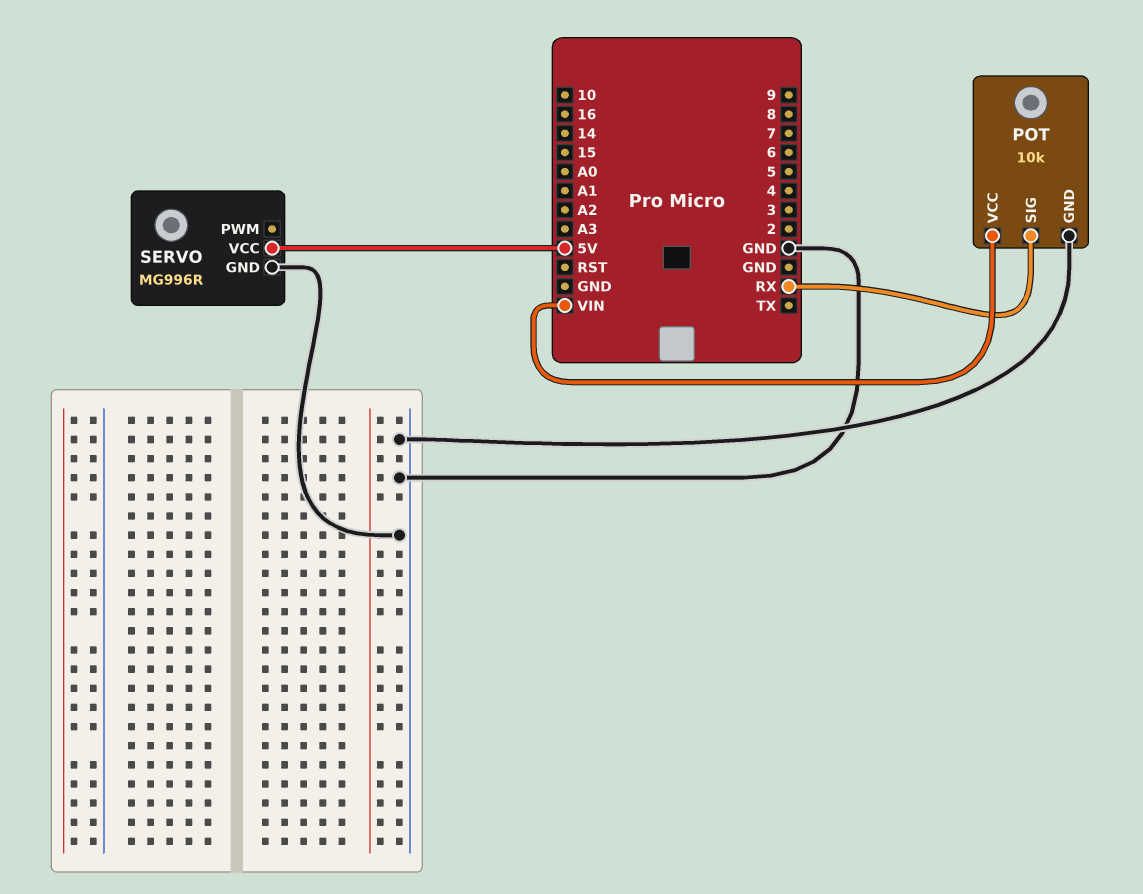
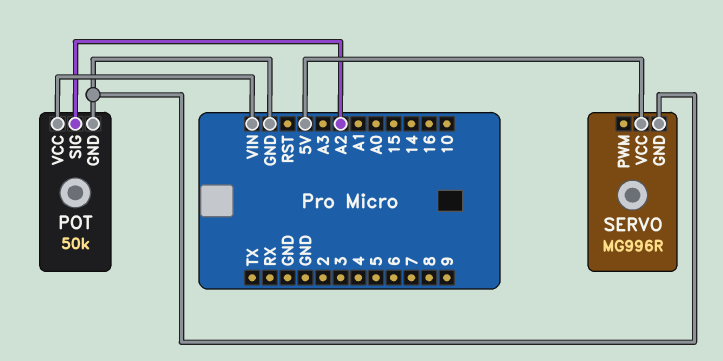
POT: 10k -> 50k
POT pin SIG: RX -> A2

